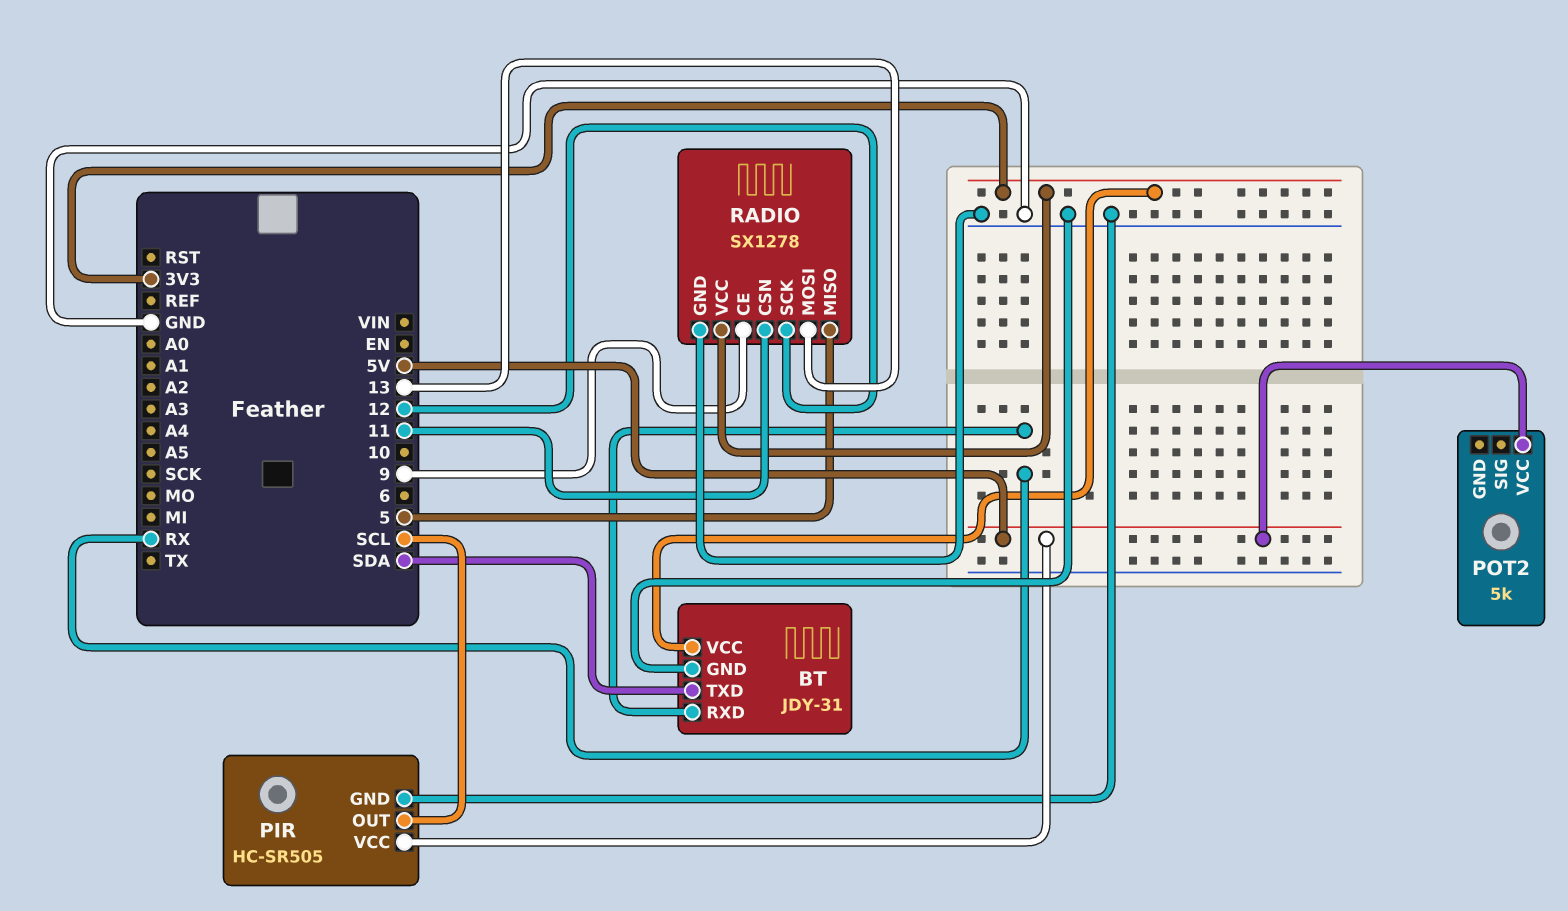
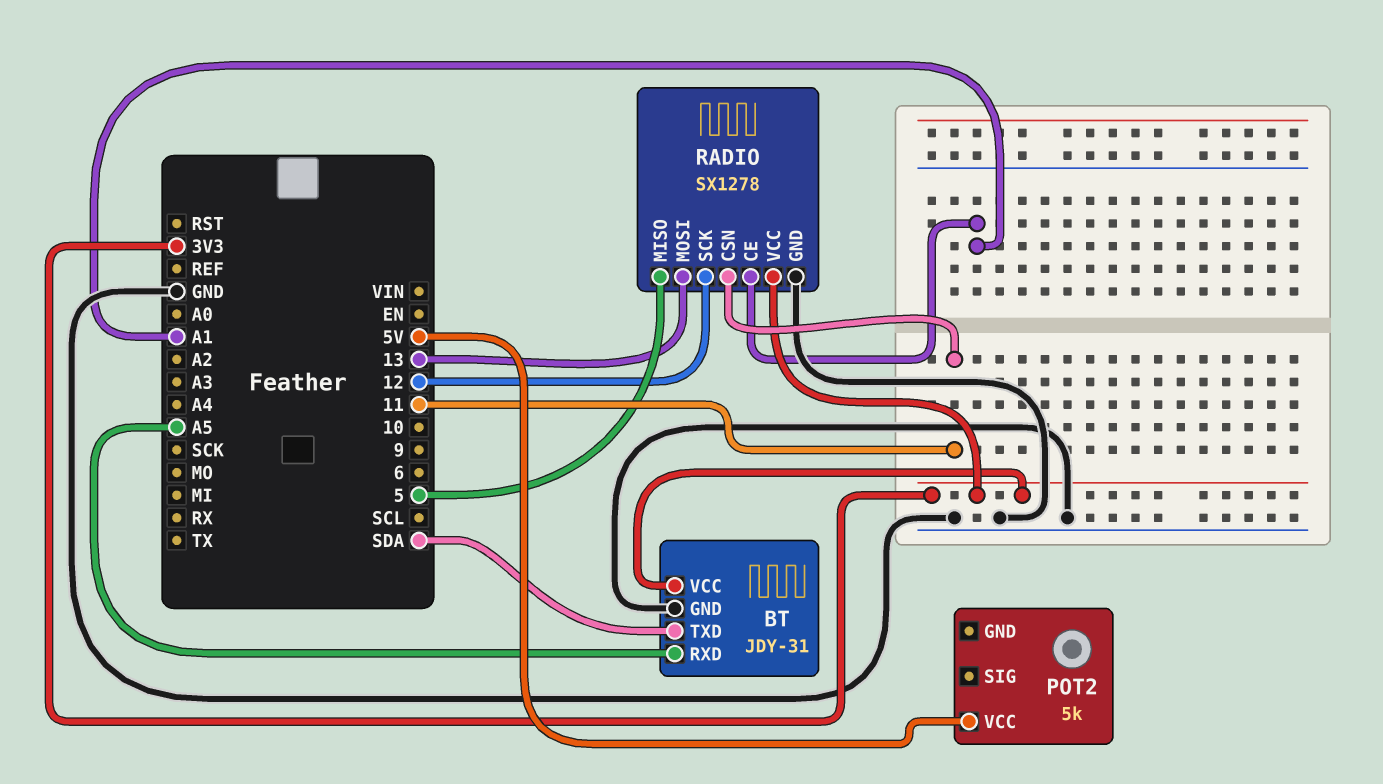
BT pin RXD: RX -> A5
PIR: HC-SR505 -> none
PIR pin GND: GND -> none
PIR pin OUT: SCL -> none
PIR pin VCC: 5V -> none
RADIO pin CE: 9 -> A1

